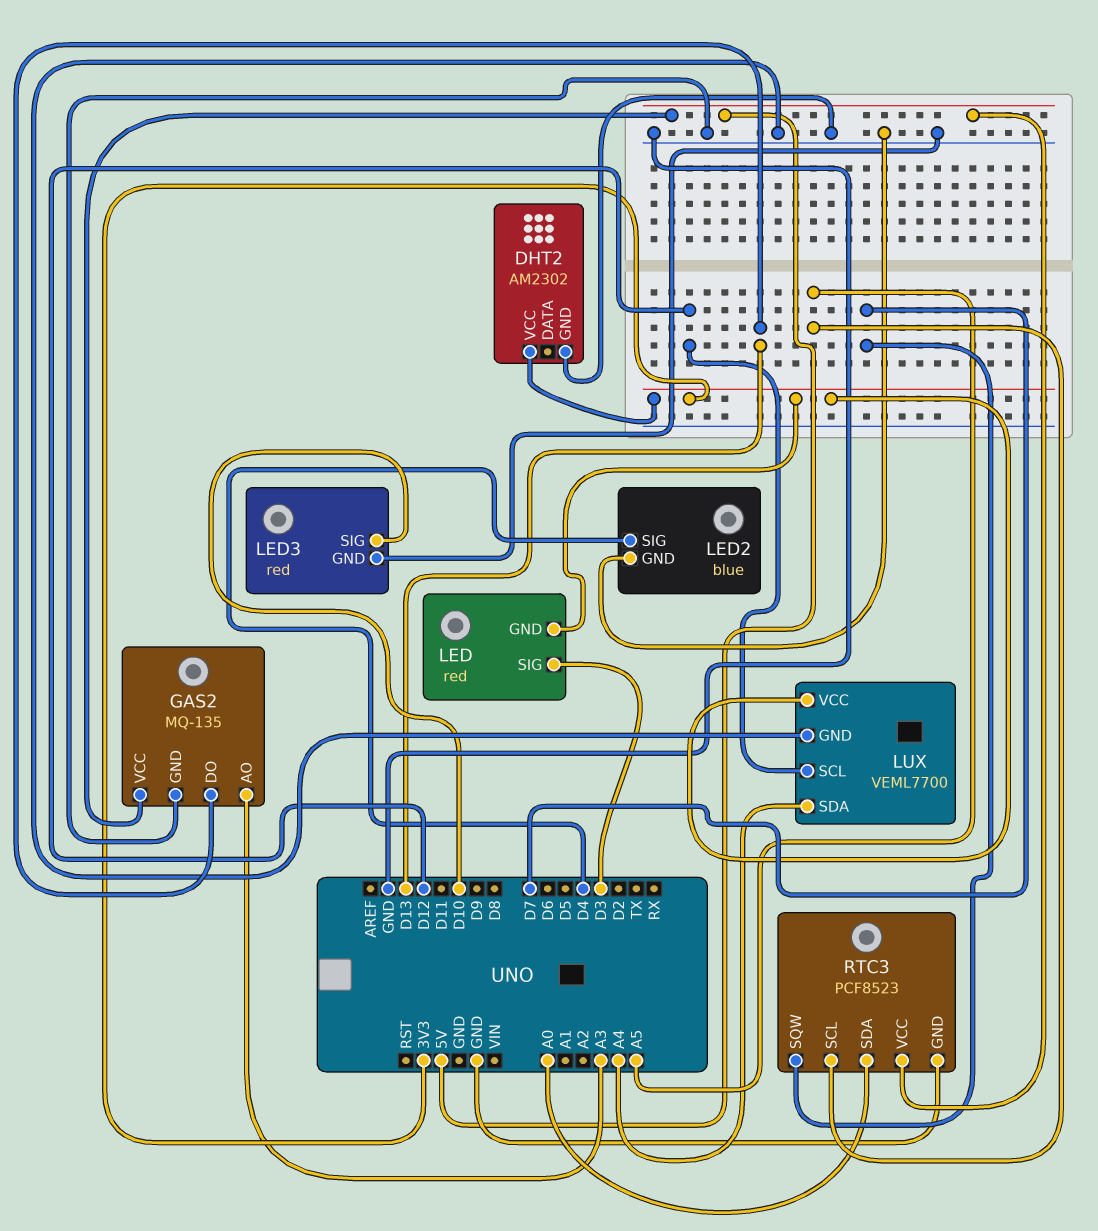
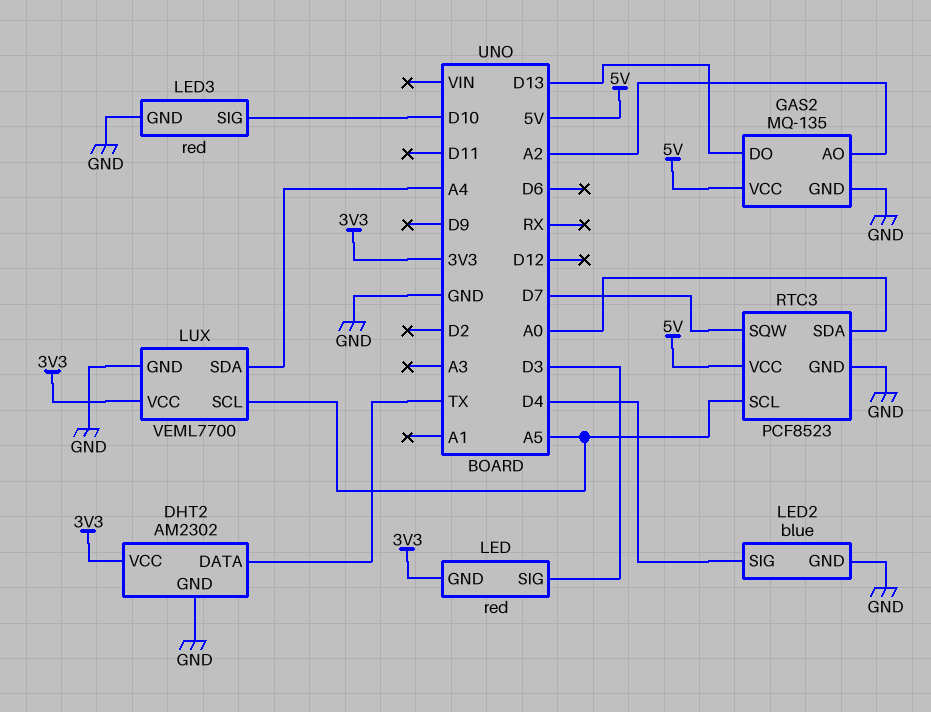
DHT2 pin DATA: none -> TX
GAS2 pin AO: A3 -> A2
LUX pin SCL: D12 -> A5

